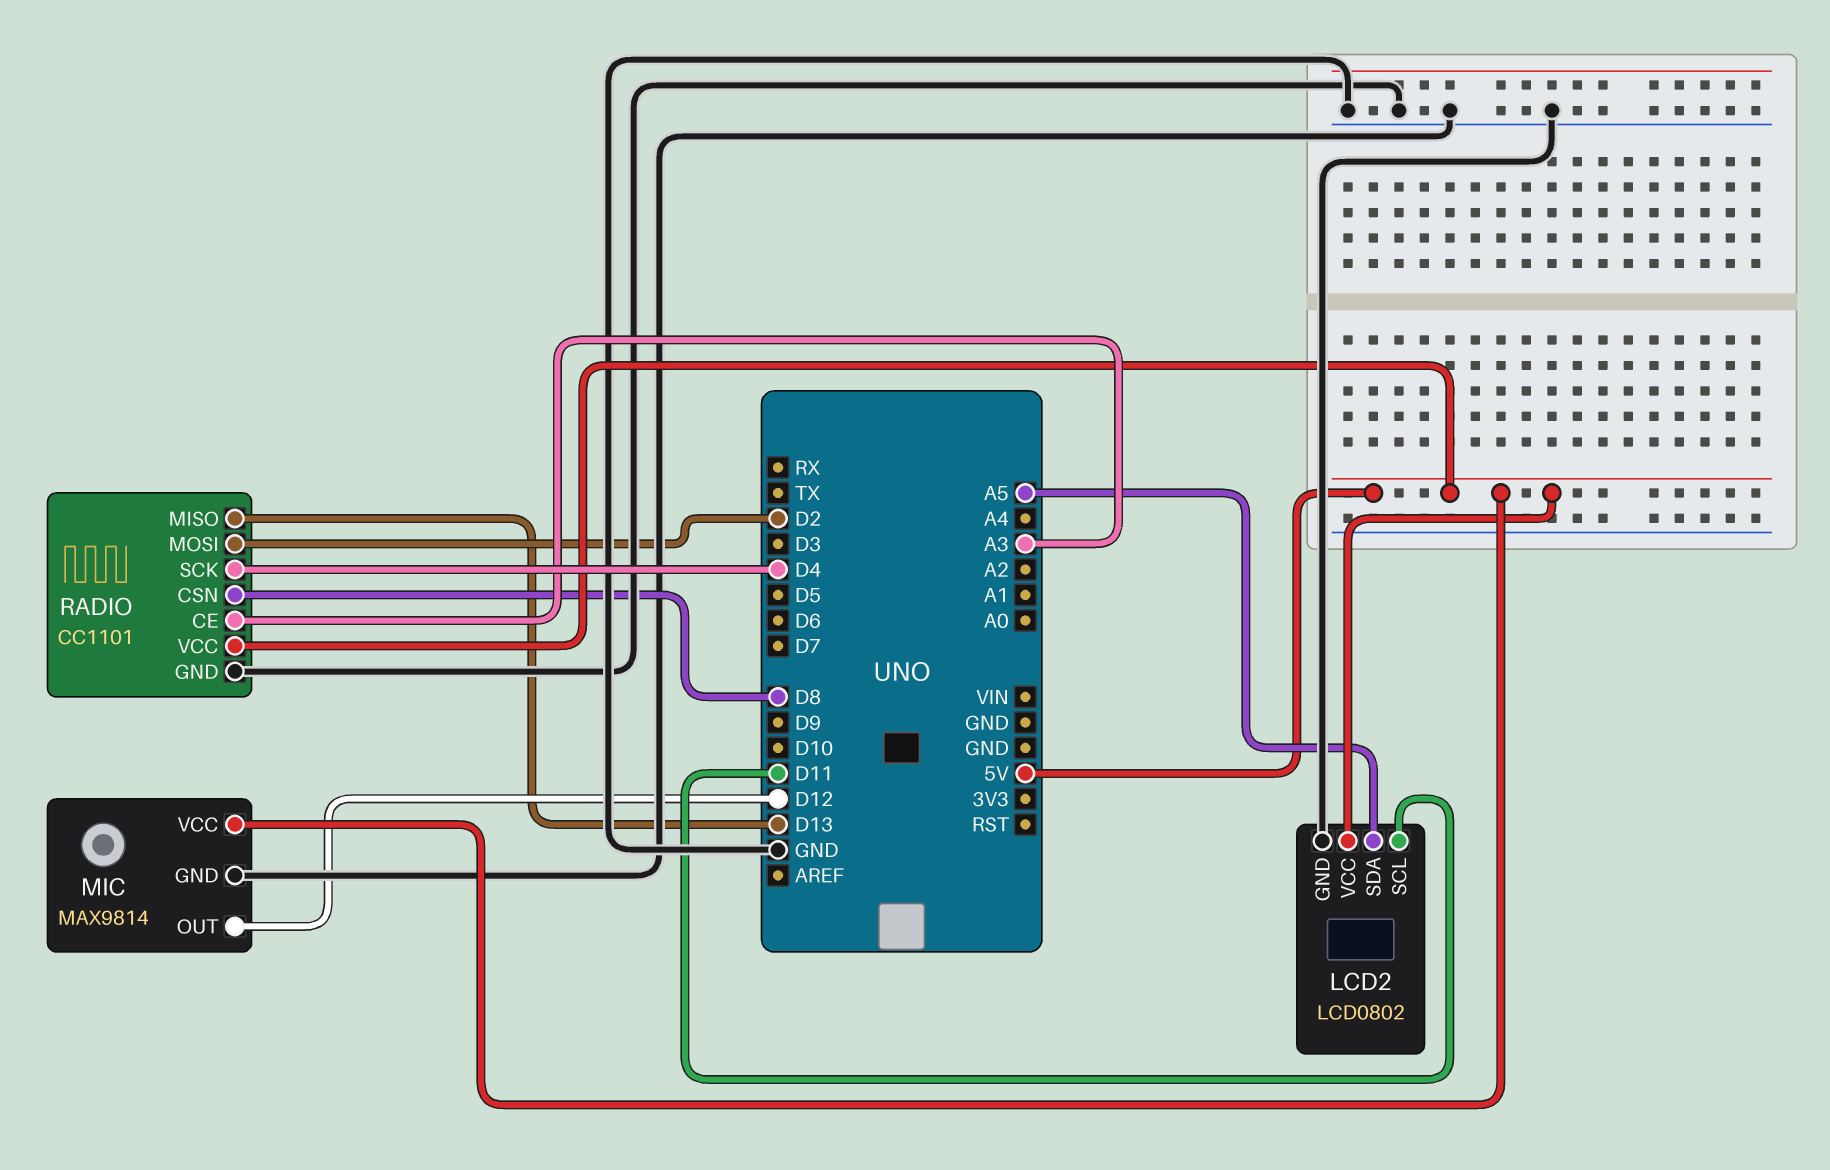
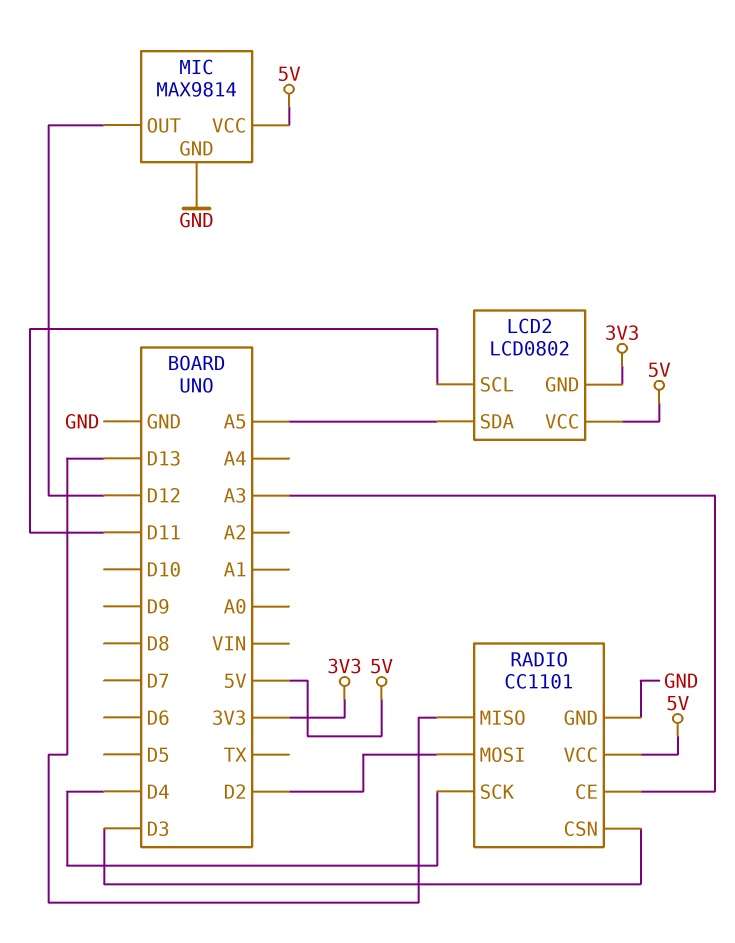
LCD2 pin GND: GND -> 3V3
RADIO pin CSN: D8 -> D3

